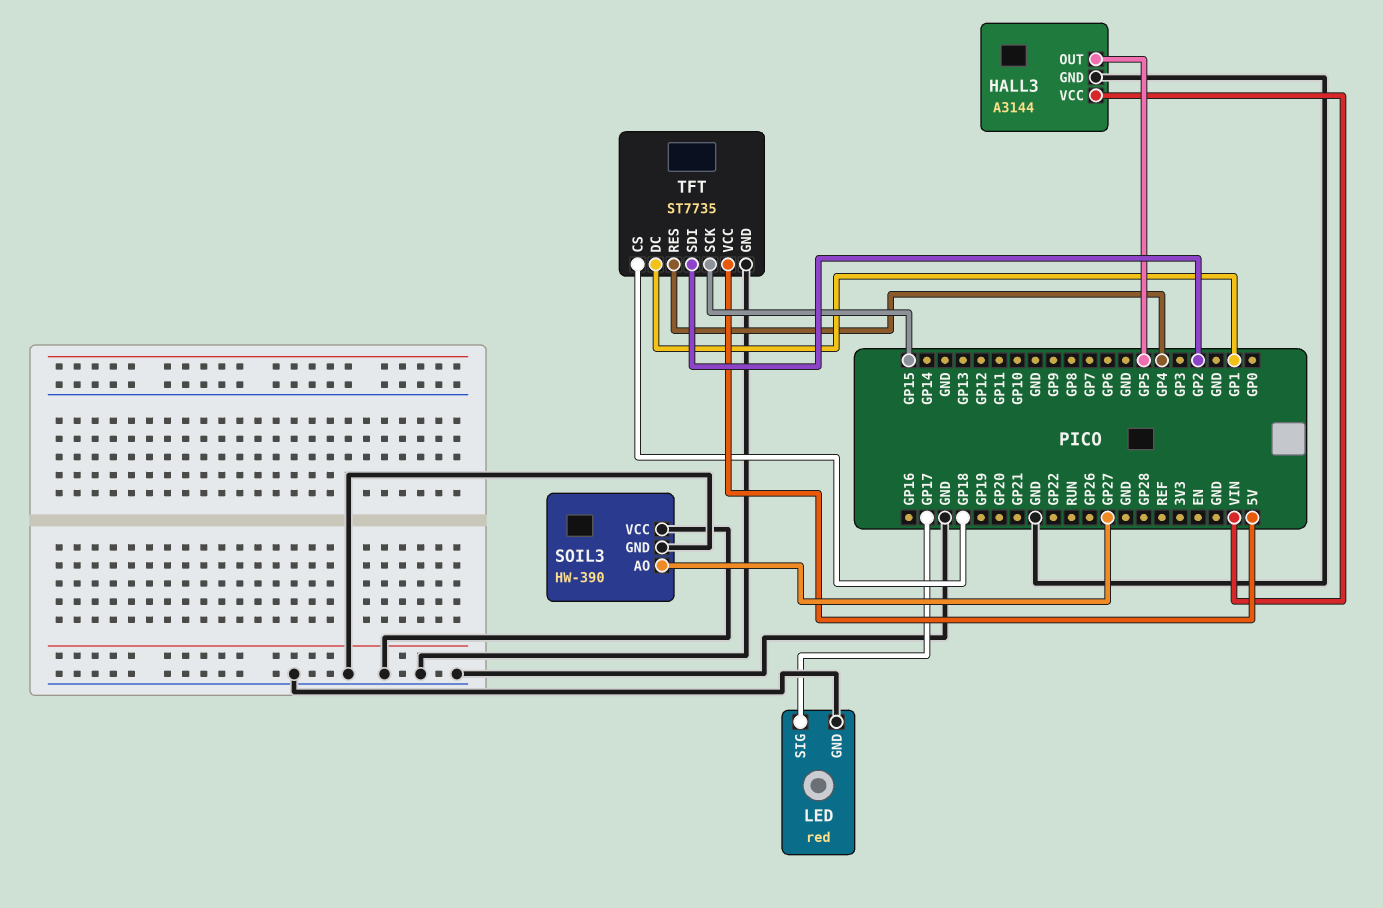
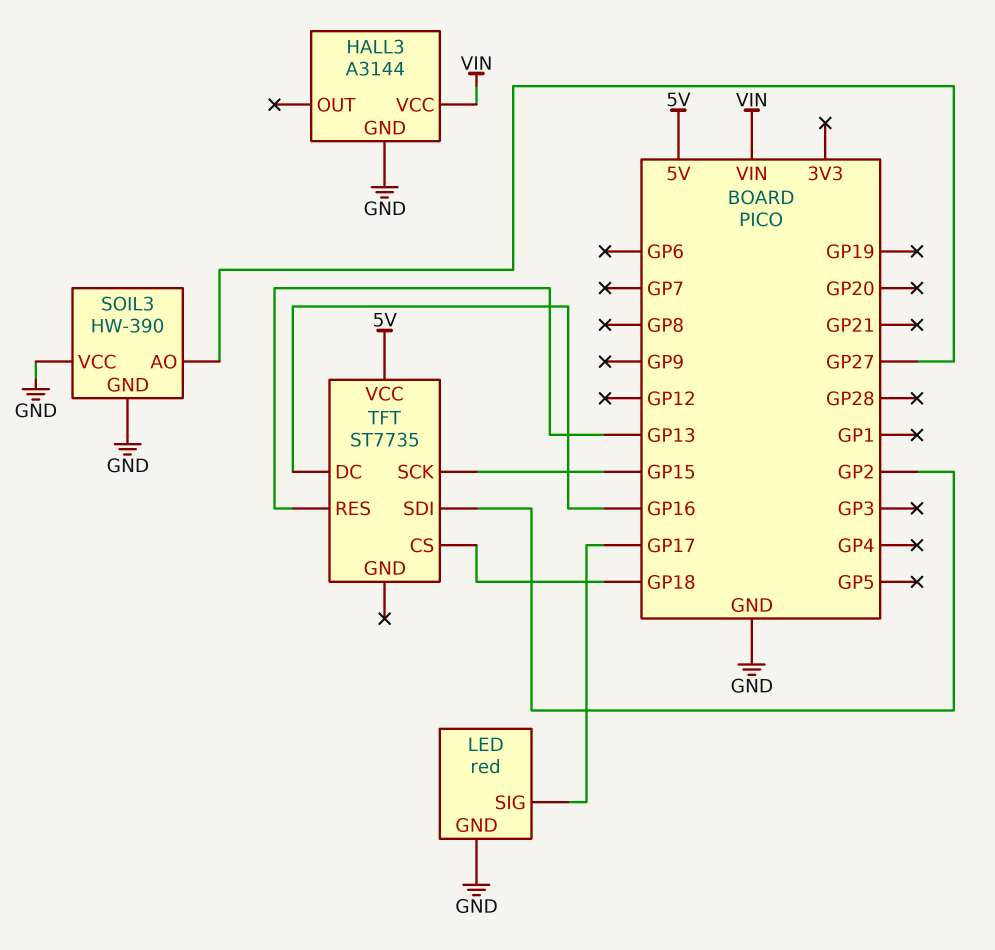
HALL3 pin OUT: GP5 -> none
TFT pin DC: GP1 -> GP16
TFT pin GND: GND -> none
TFT pin RES: GP4 -> GP13

